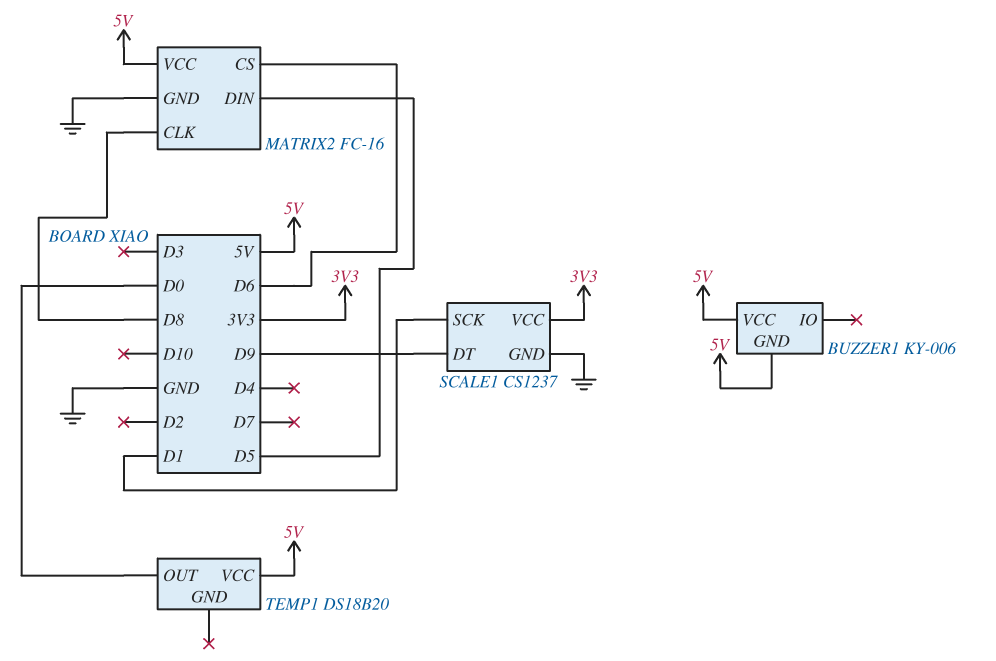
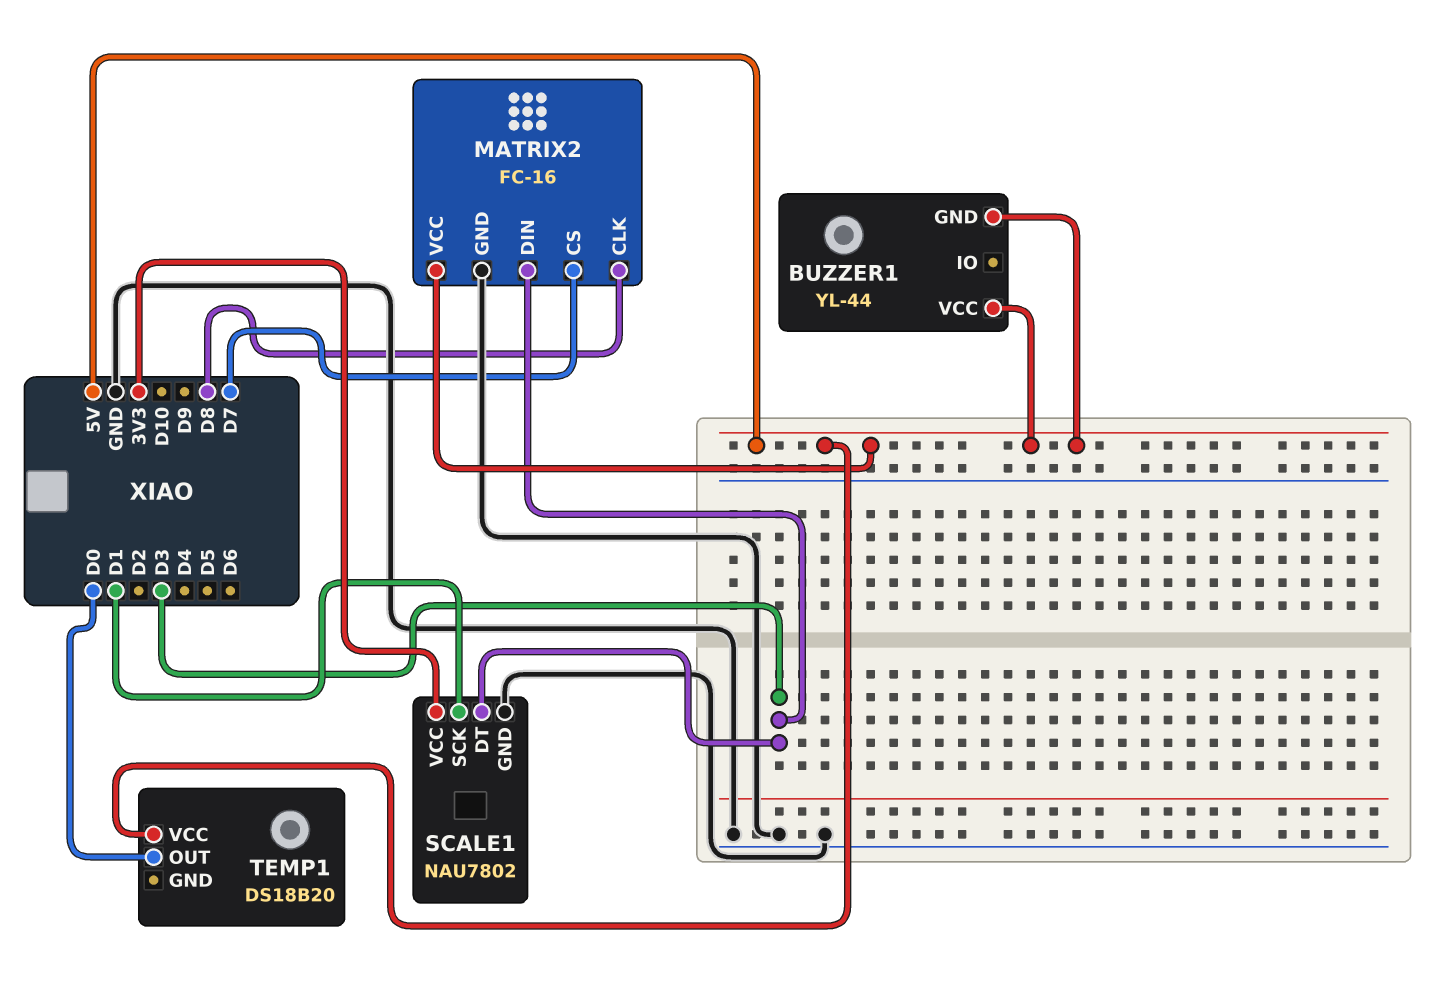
BUZZER1: KY-006 -> YL-44
MATRIX2 pin CS: D6 -> D7
MATRIX2 pin DIN: D5 -> D3
SCALE1: CS1237 -> NAU7802
SCALE1 pin DT: D9 -> D3

